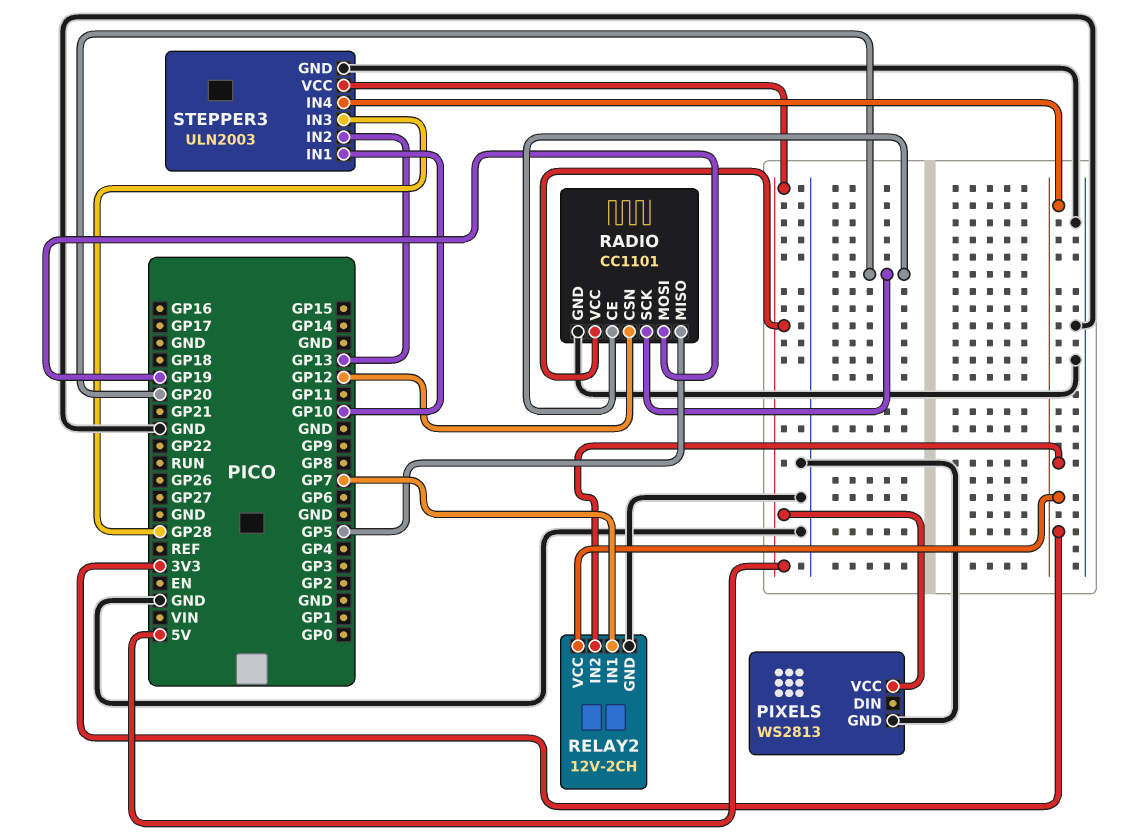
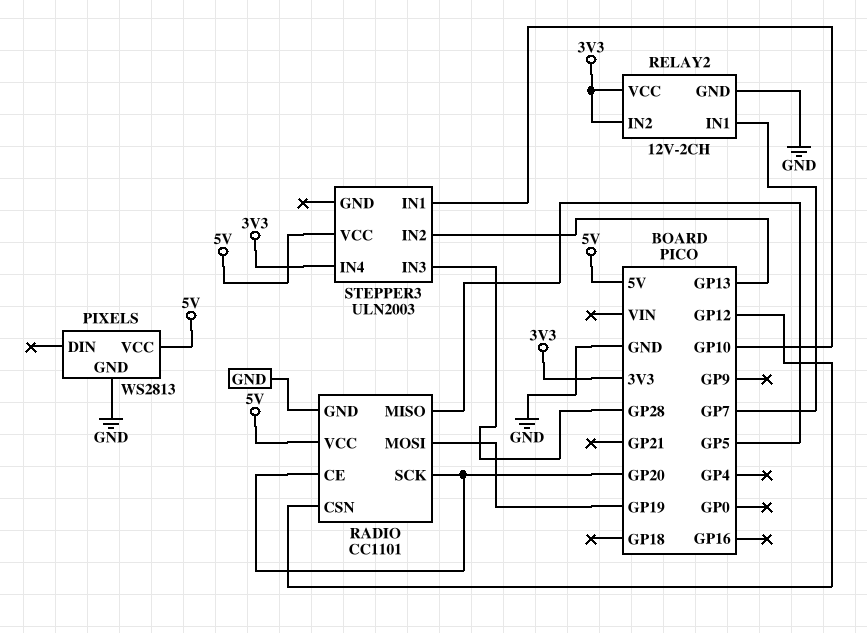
STEPPER3 pin GND: GND -> none

